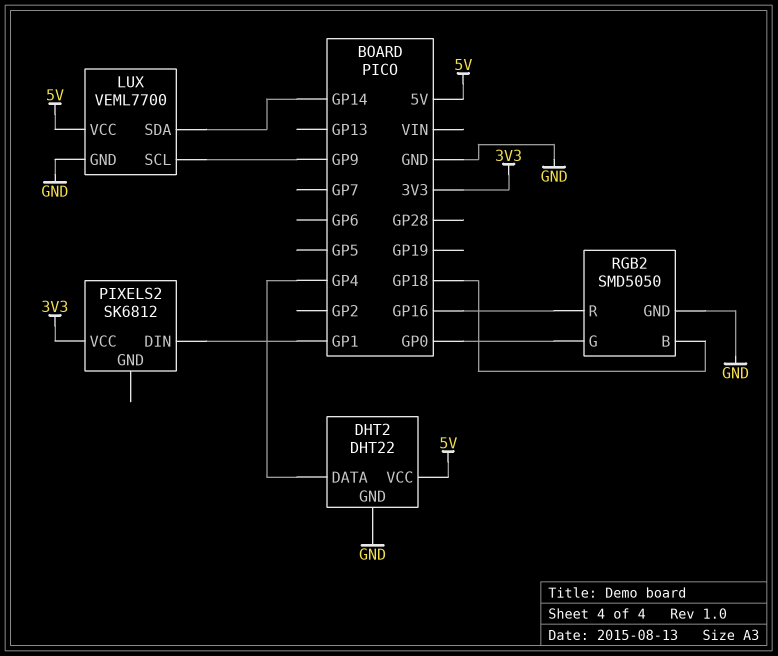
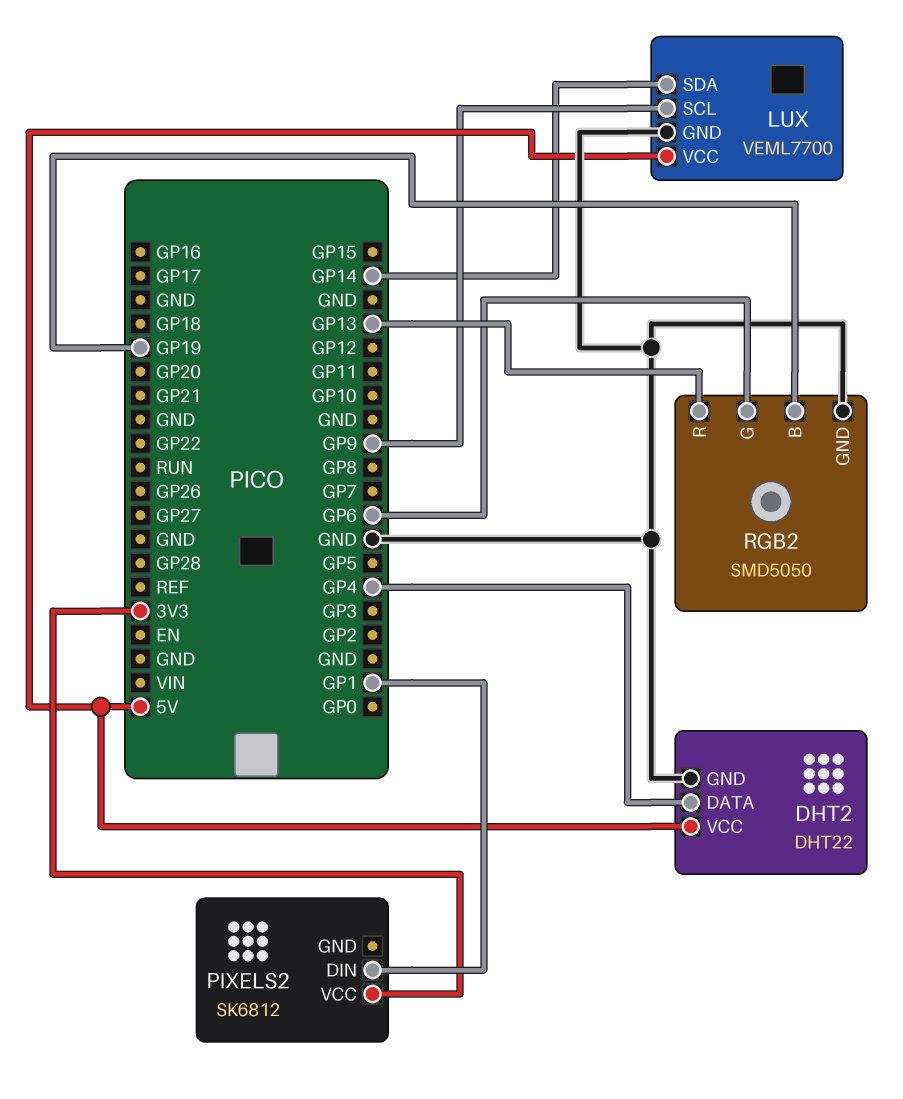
RGB2 pin B: GP18 -> GP19
RGB2 pin G: GP0 -> GP6
RGB2 pin R: GP16 -> GP13

